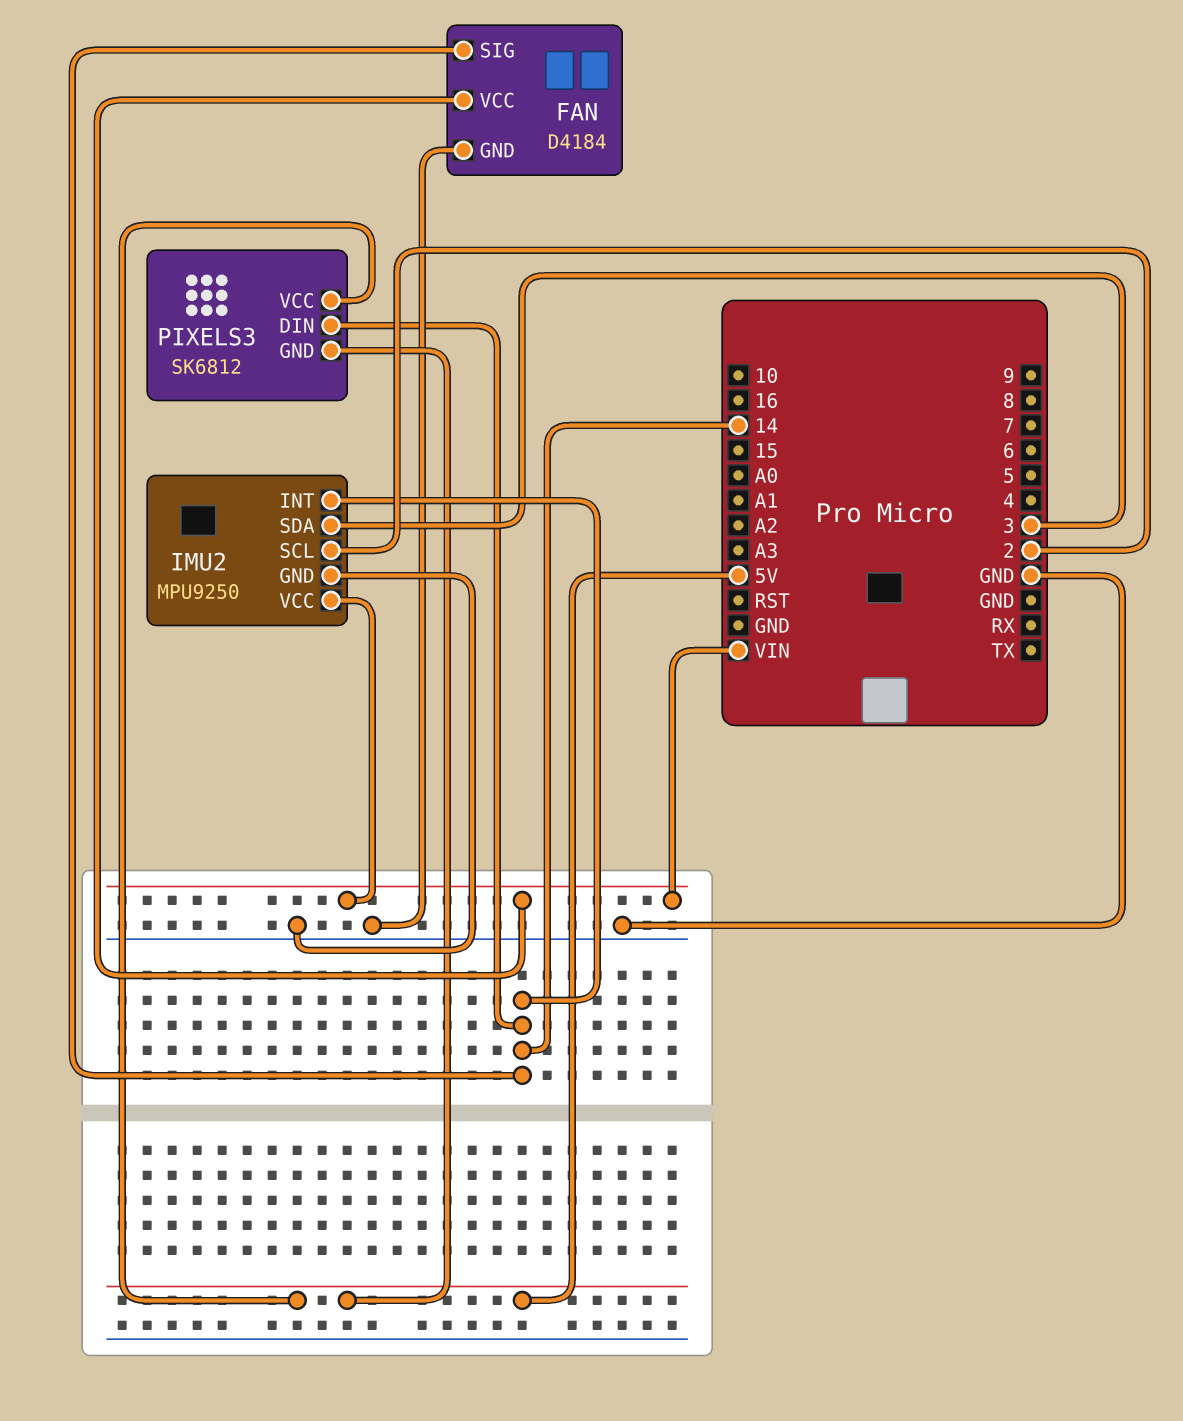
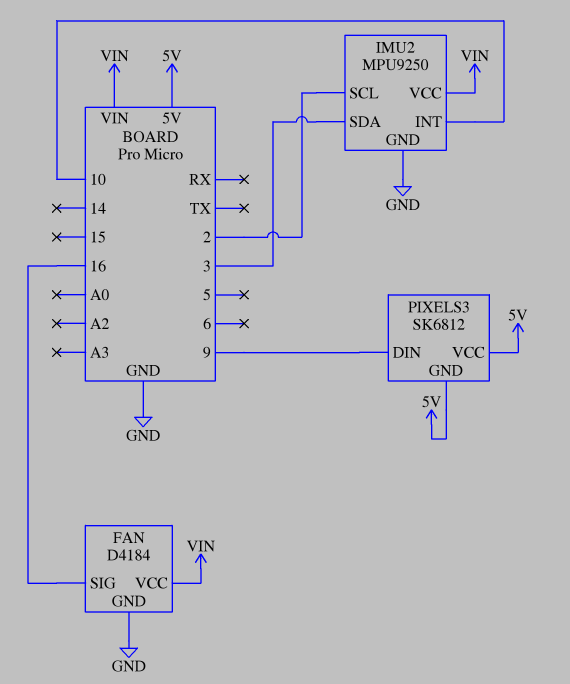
FAN pin SIG: 14 -> 16
IMU2 pin INT: 14 -> 10
PIXELS3 pin DIN: 14 -> 9

